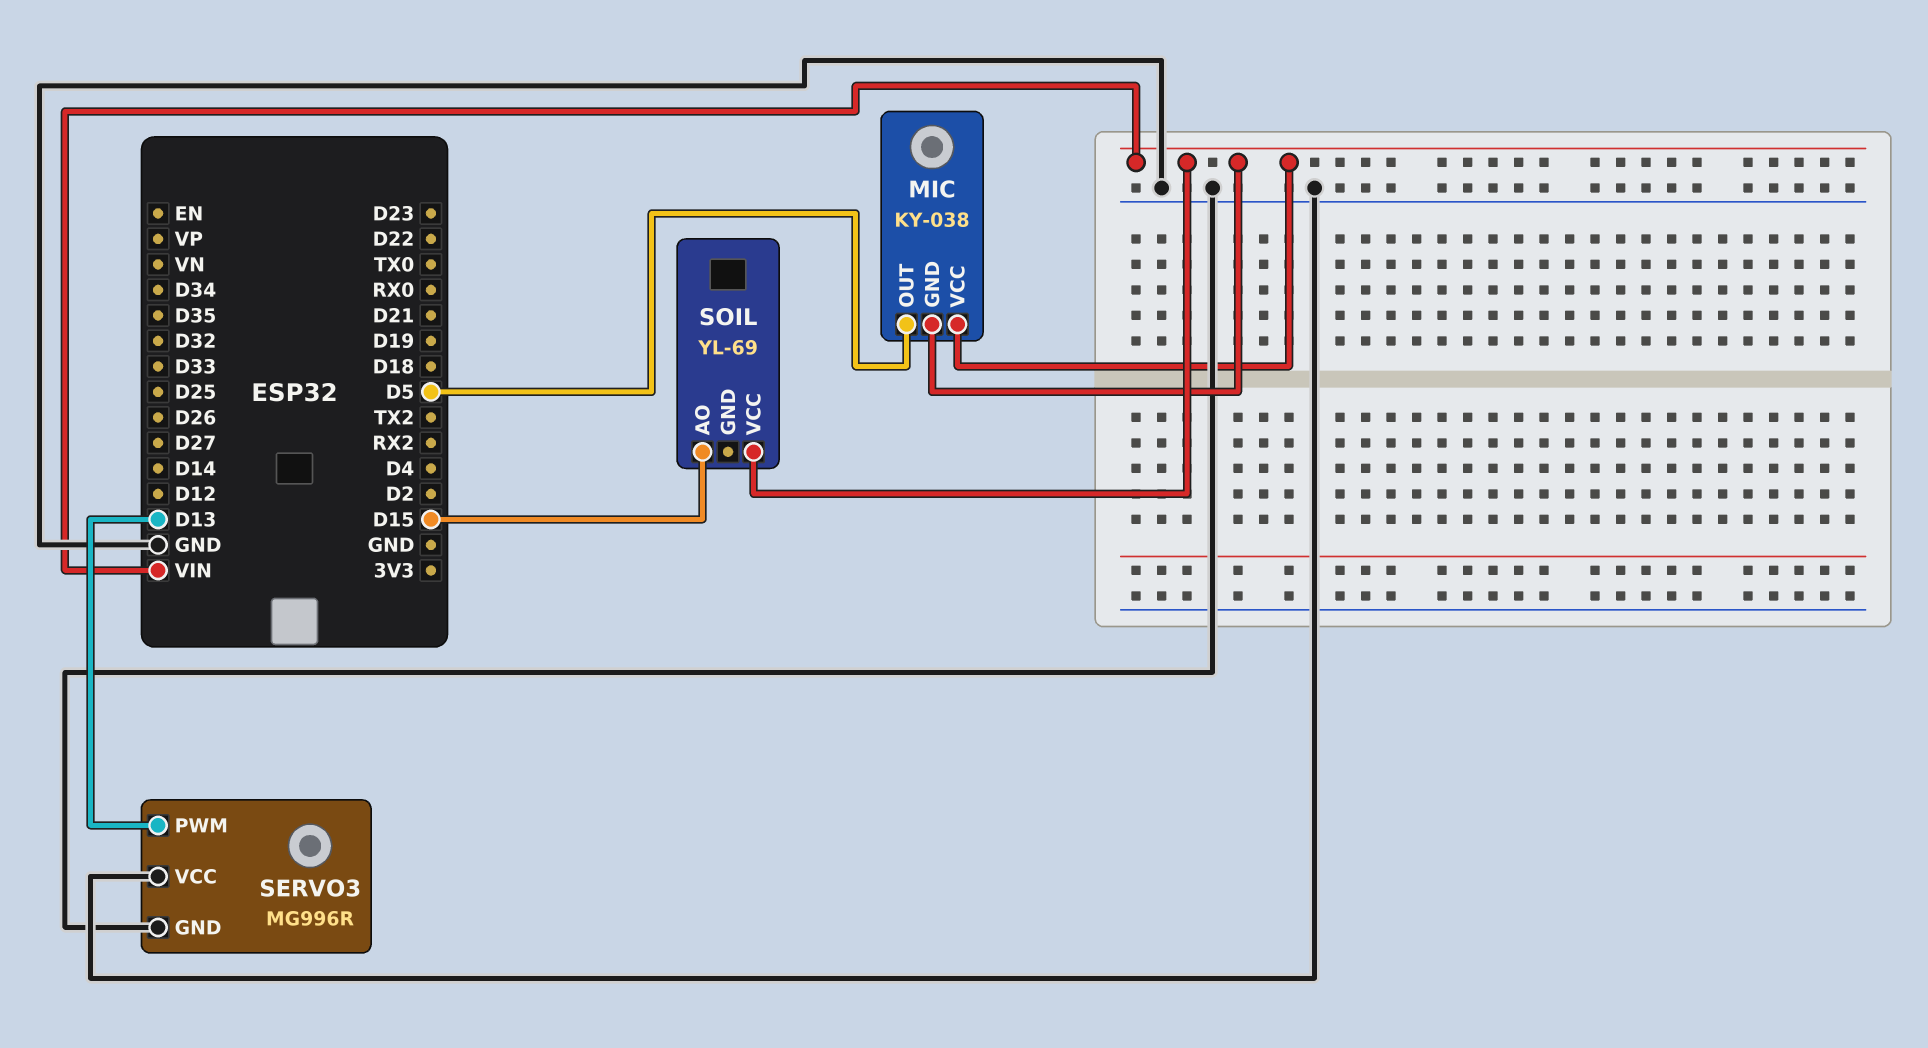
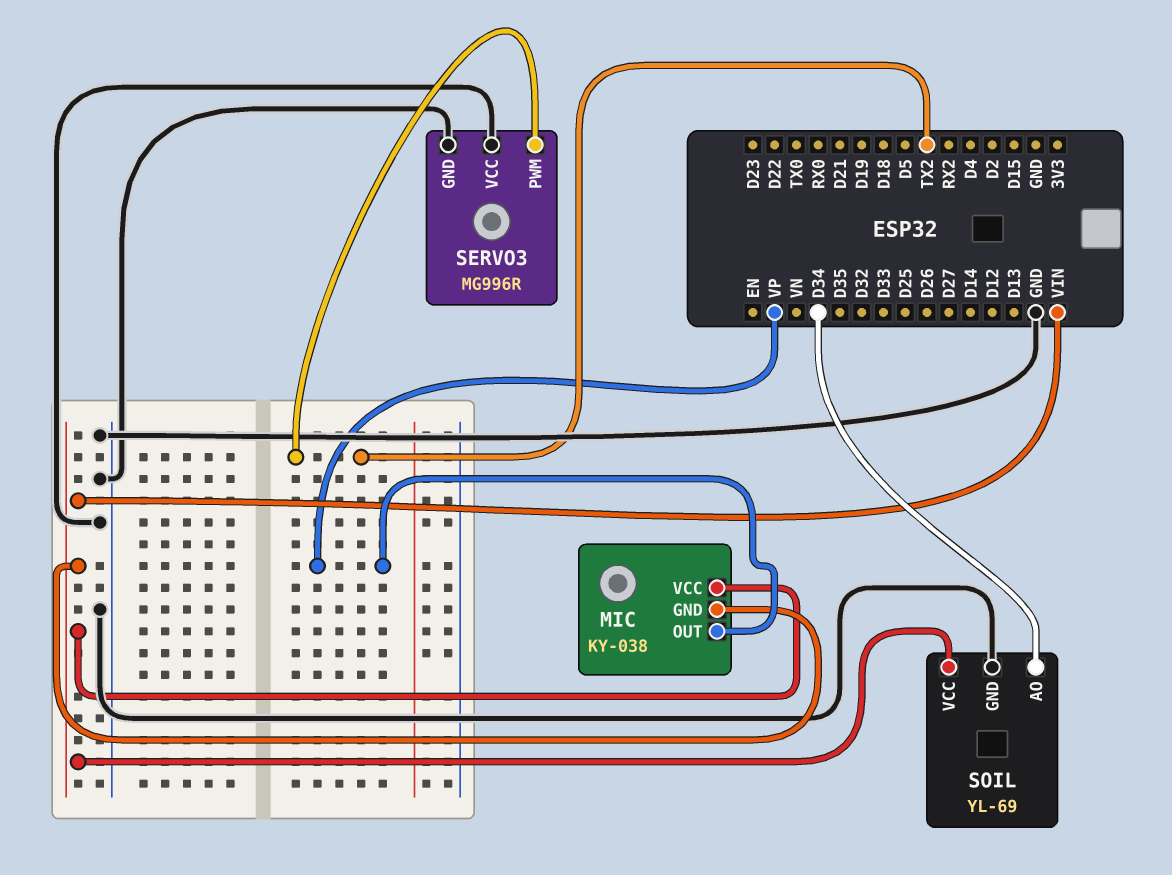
MIC pin OUT: D5 -> VP
SERVO3 pin PWM: D13 -> TX2
SOIL pin AO: D15 -> D34
SOIL pin GND: none -> GND

